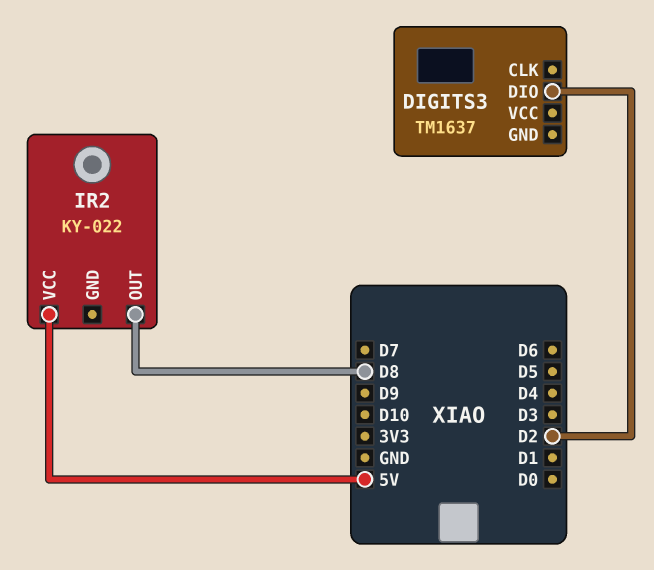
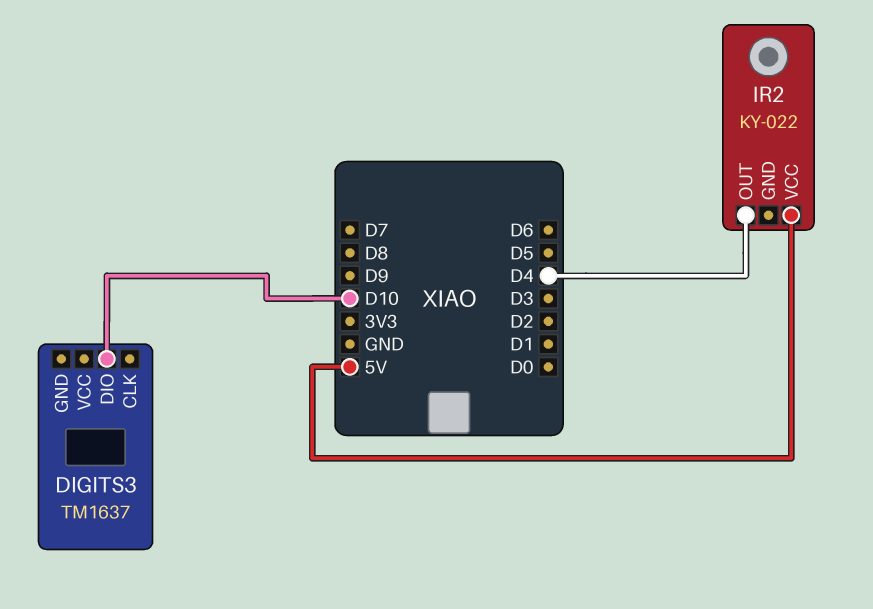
DIGITS3 pin DIO: D2 -> D10
IR2 pin OUT: D8 -> D4

